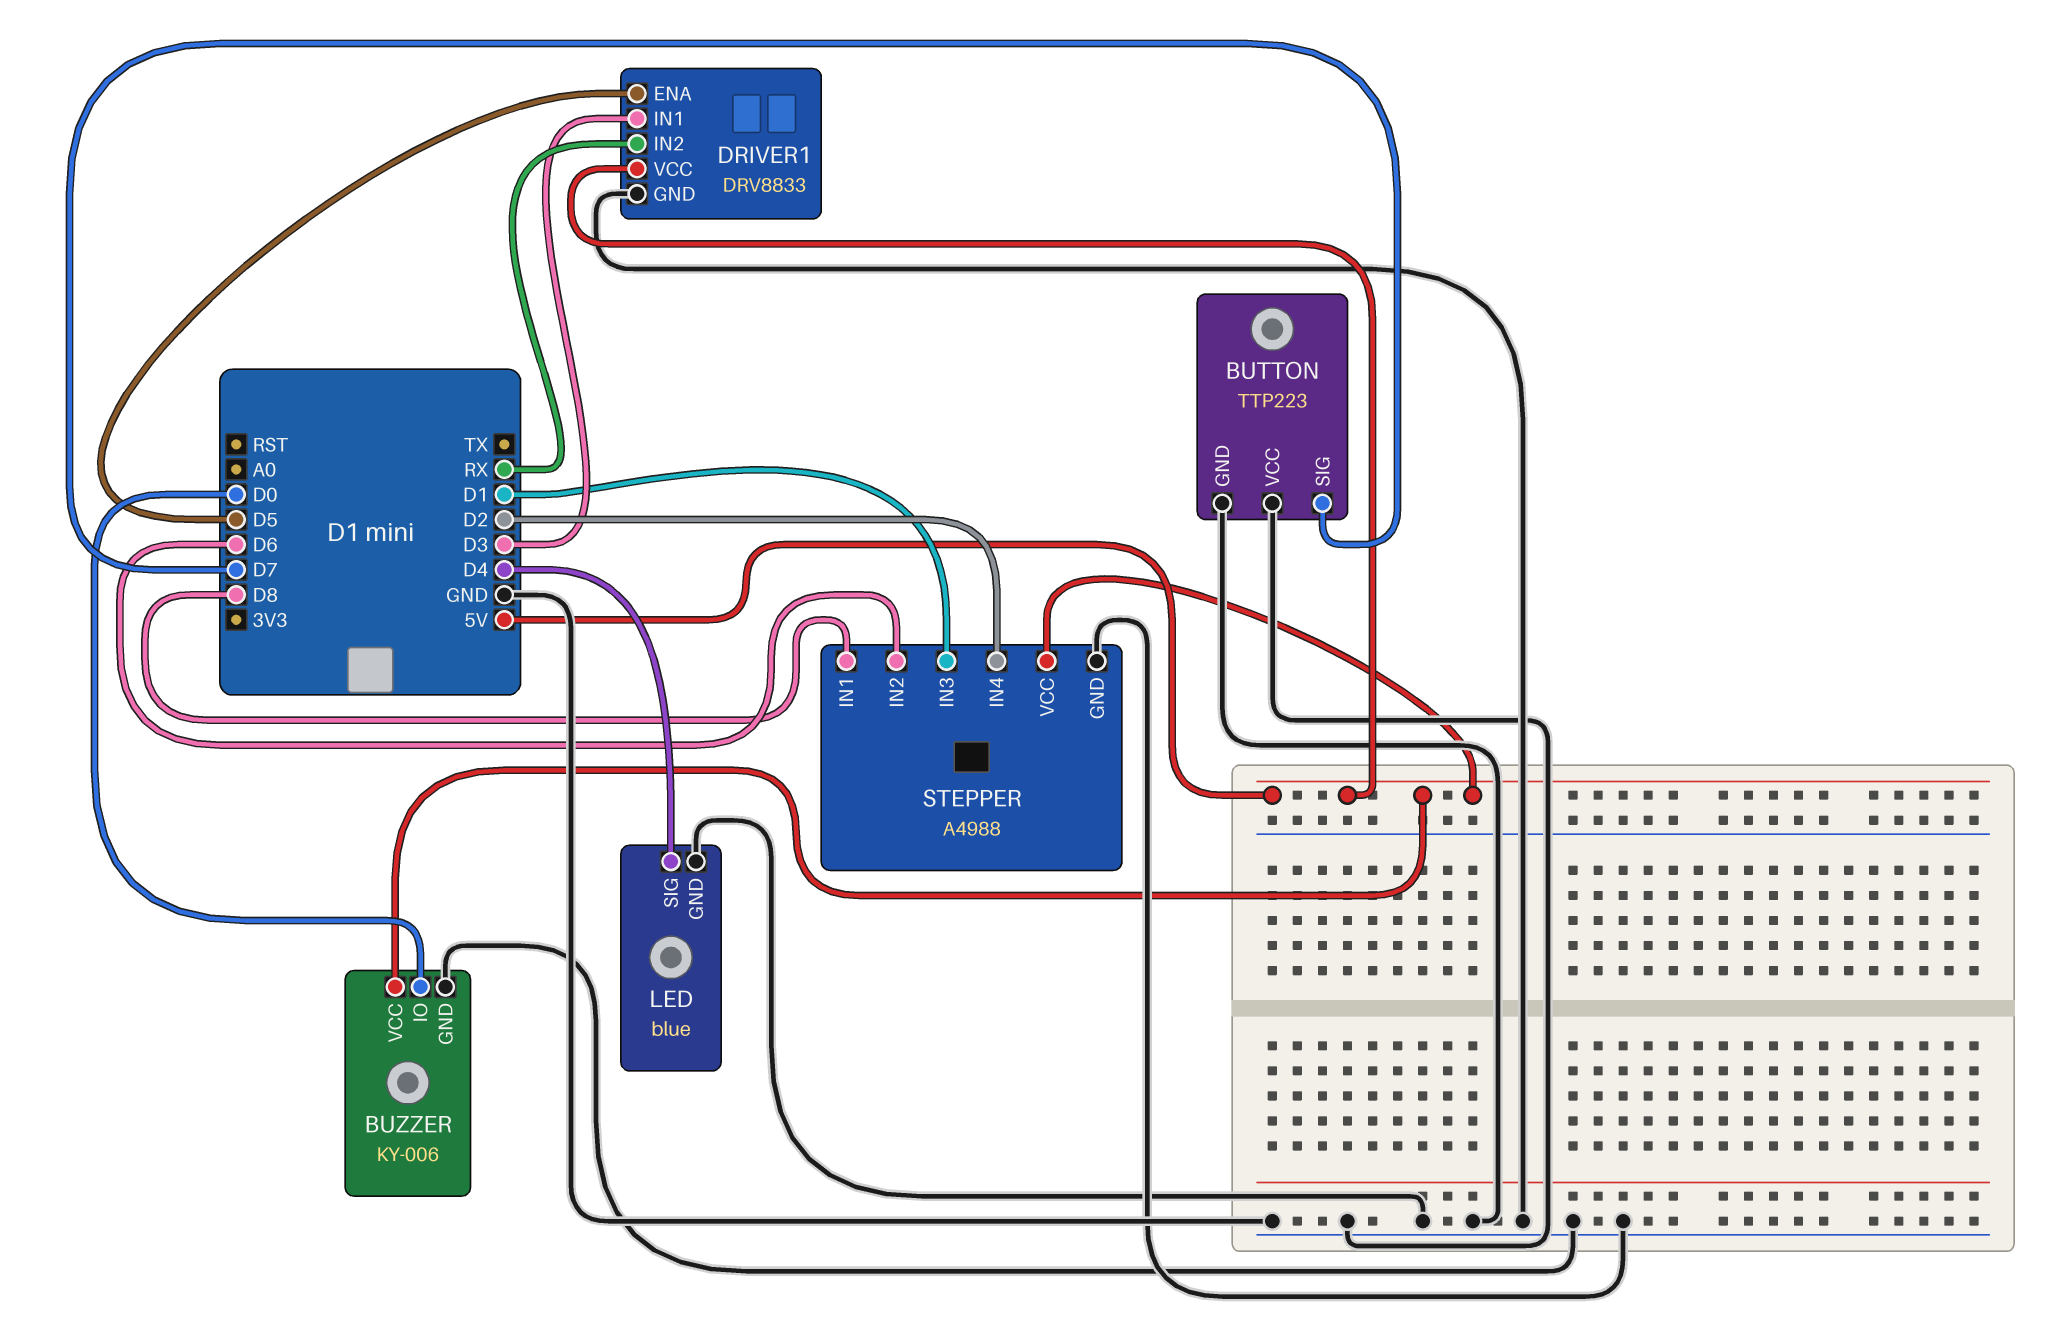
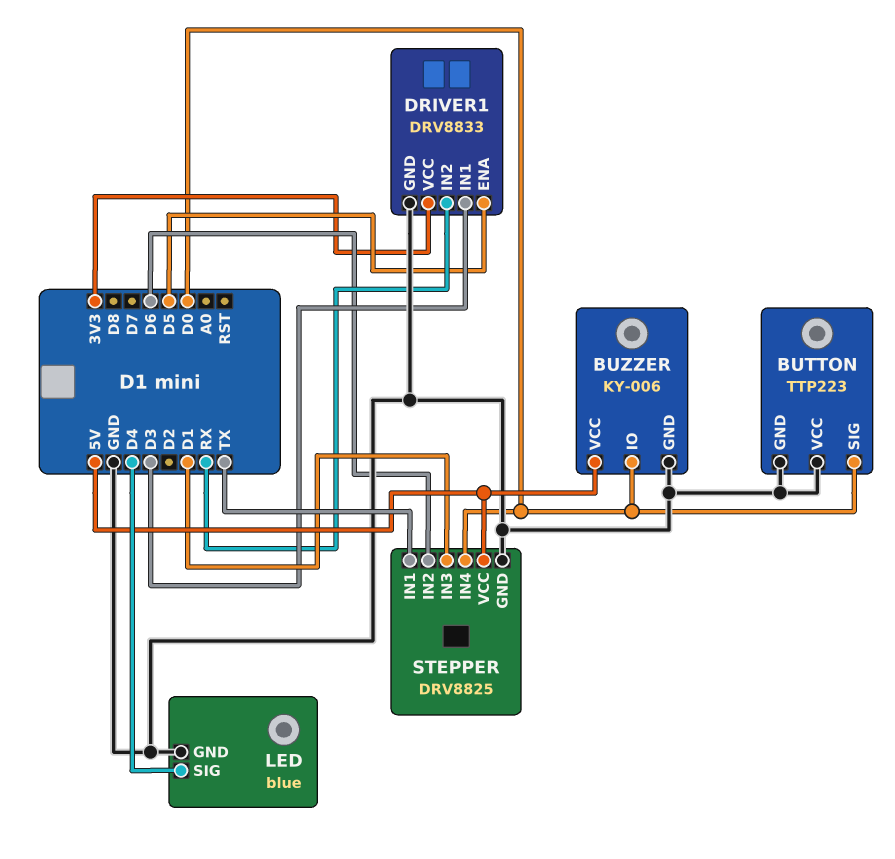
BUTTON pin SIG: D7 -> D0
DRIVER1 pin VCC: 5V -> 3V3
STEPPER: A4988 -> DRV8825
STEPPER pin IN1: D8 -> TX
STEPPER pin IN4: D2 -> D0

